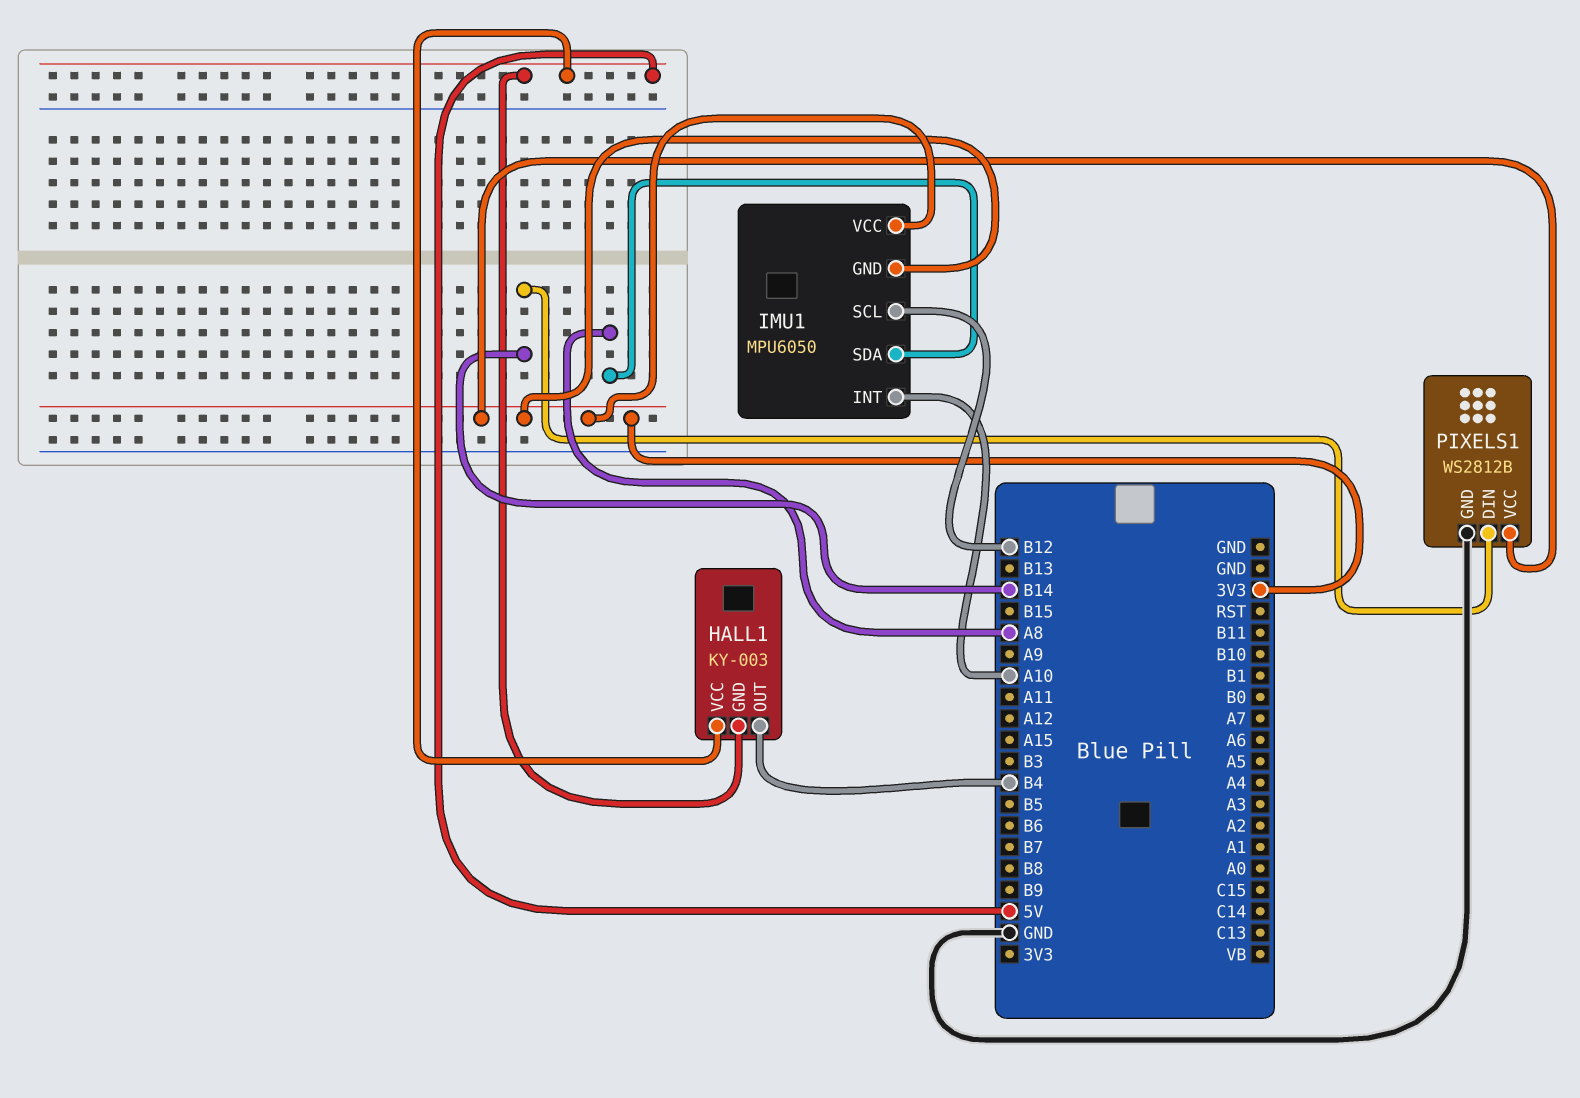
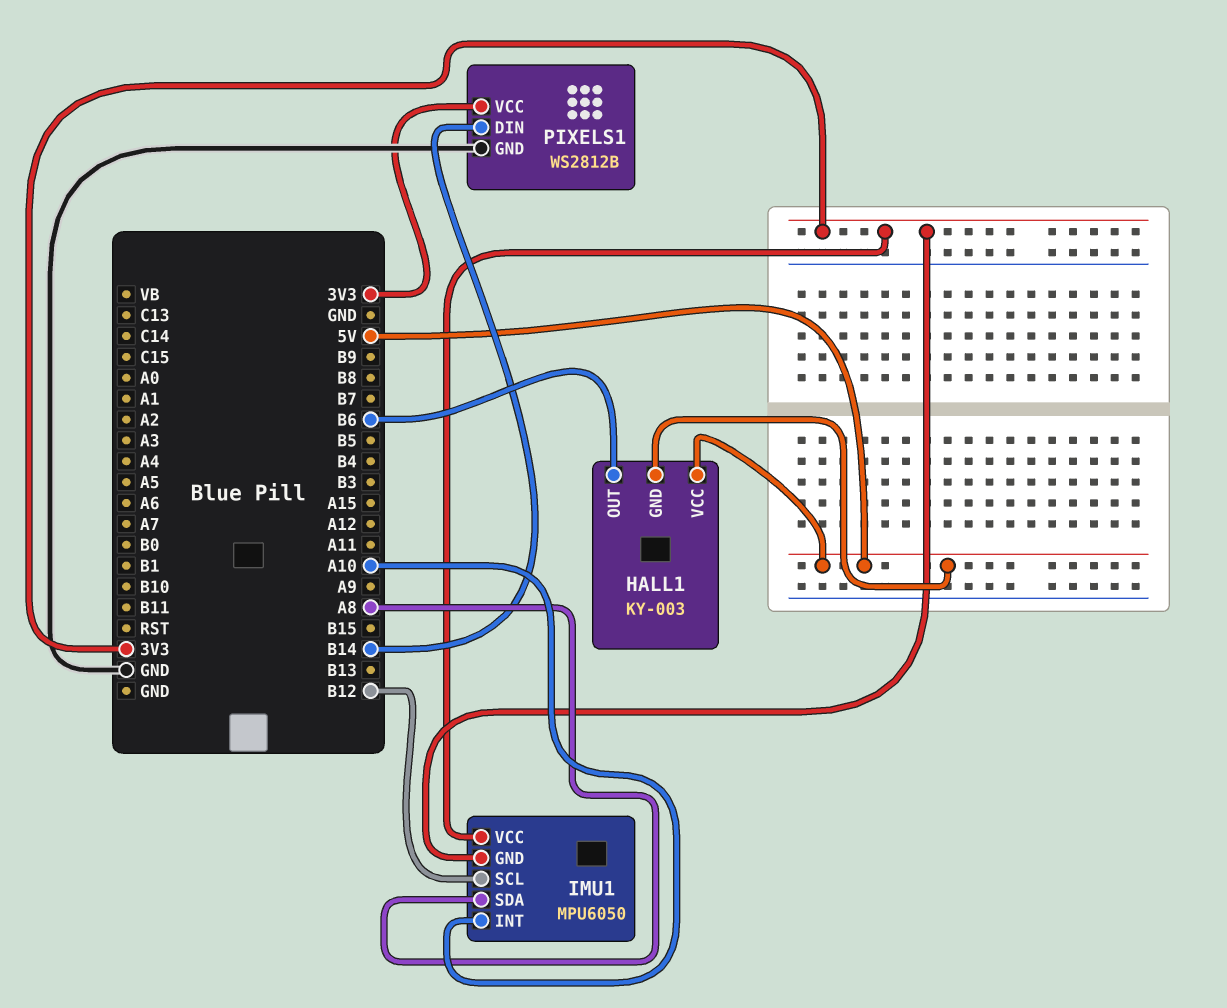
HALL1 pin OUT: B4 -> B6

